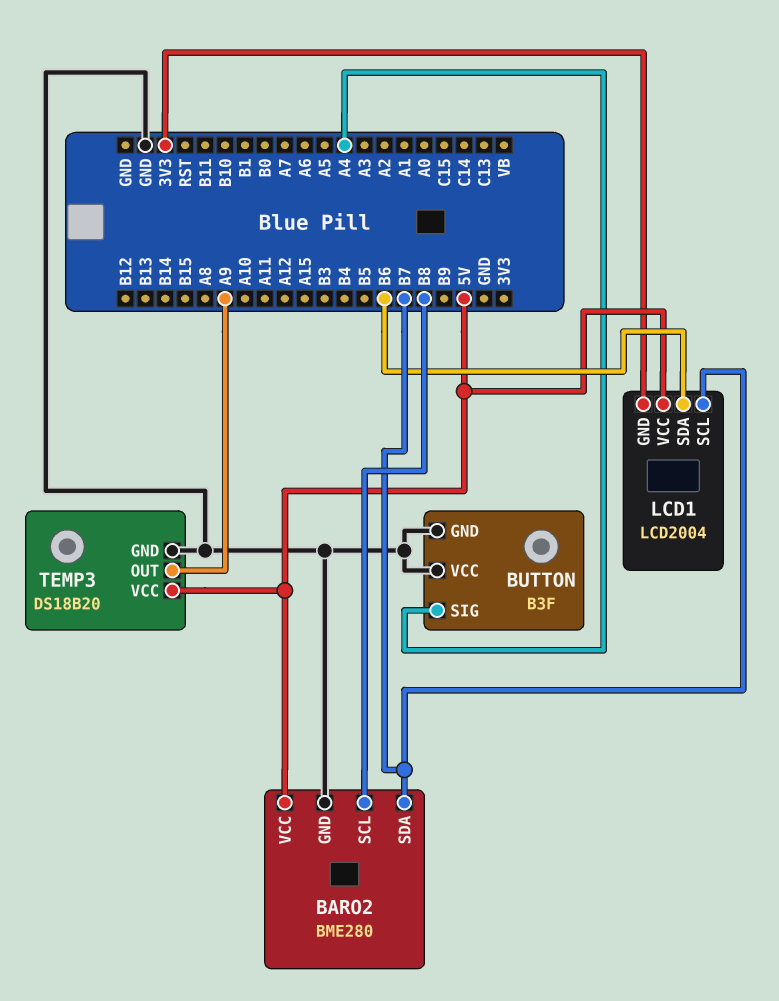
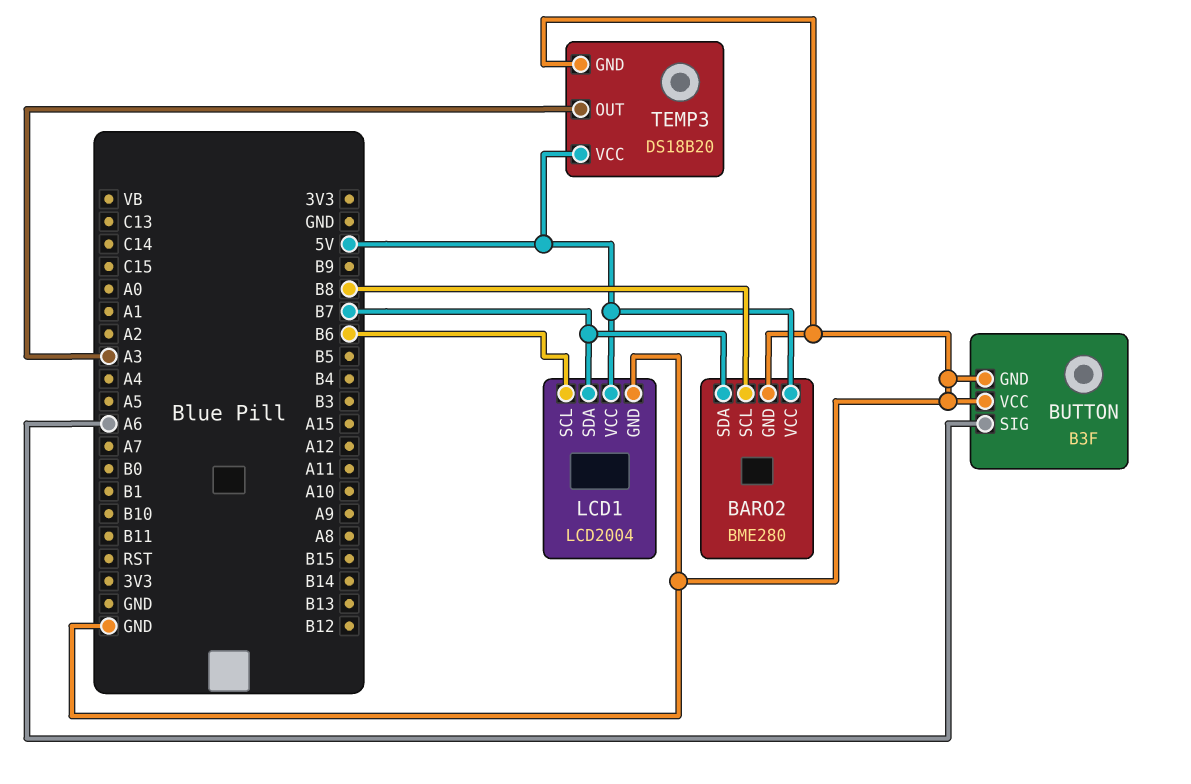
BUTTON pin SIG: A4 -> A6
LCD1 pin GND: 3V3 -> GND
LCD1 pin SCL: B7 -> B6
LCD1 pin SDA: B6 -> B7
TEMP3 pin OUT: A9 -> A3

